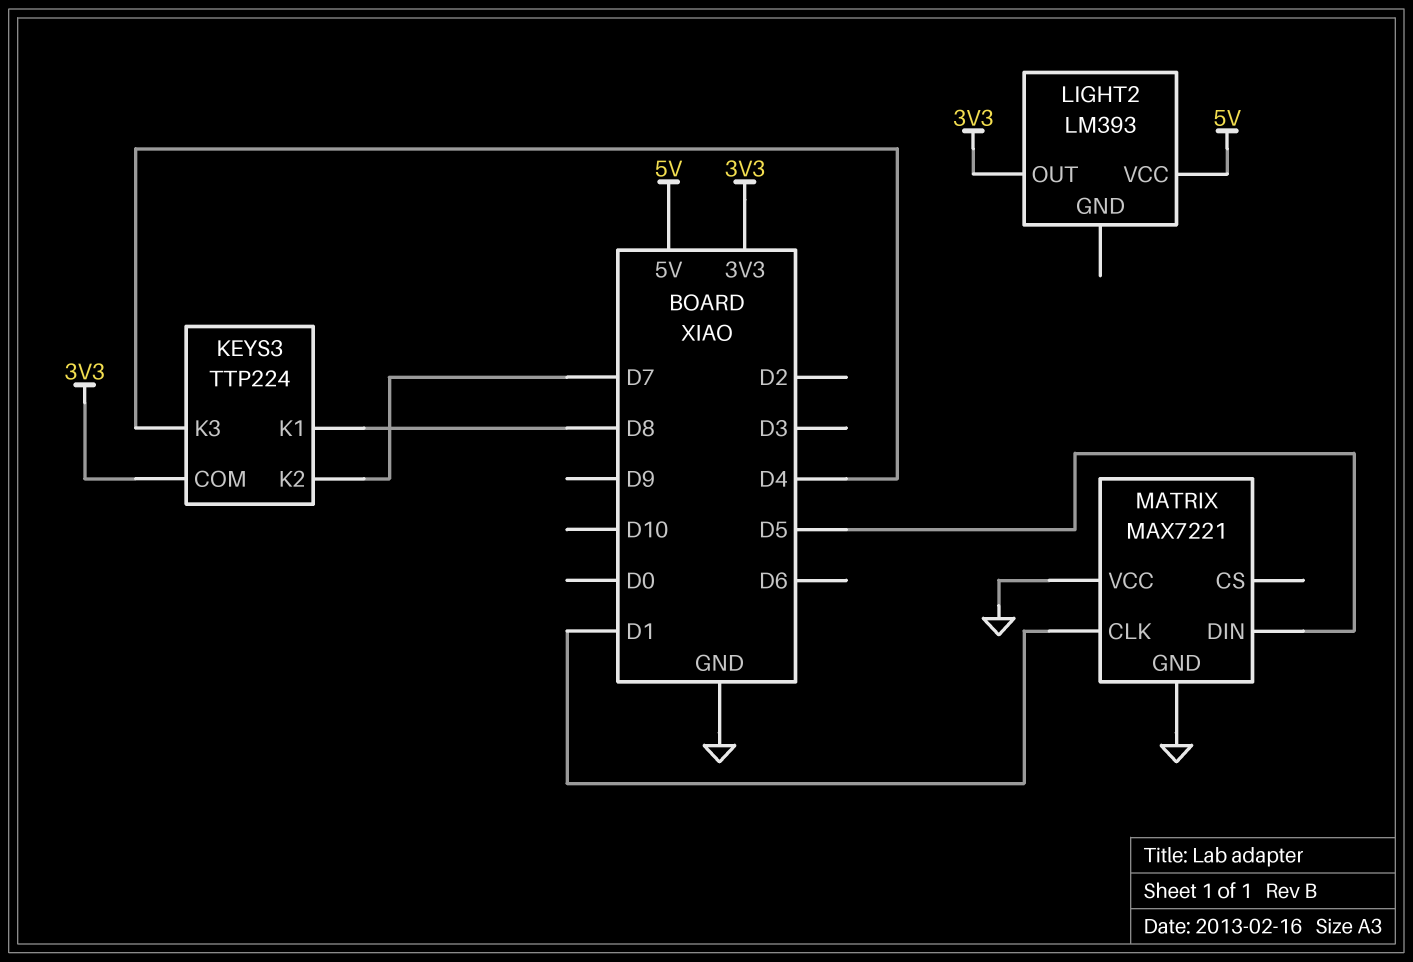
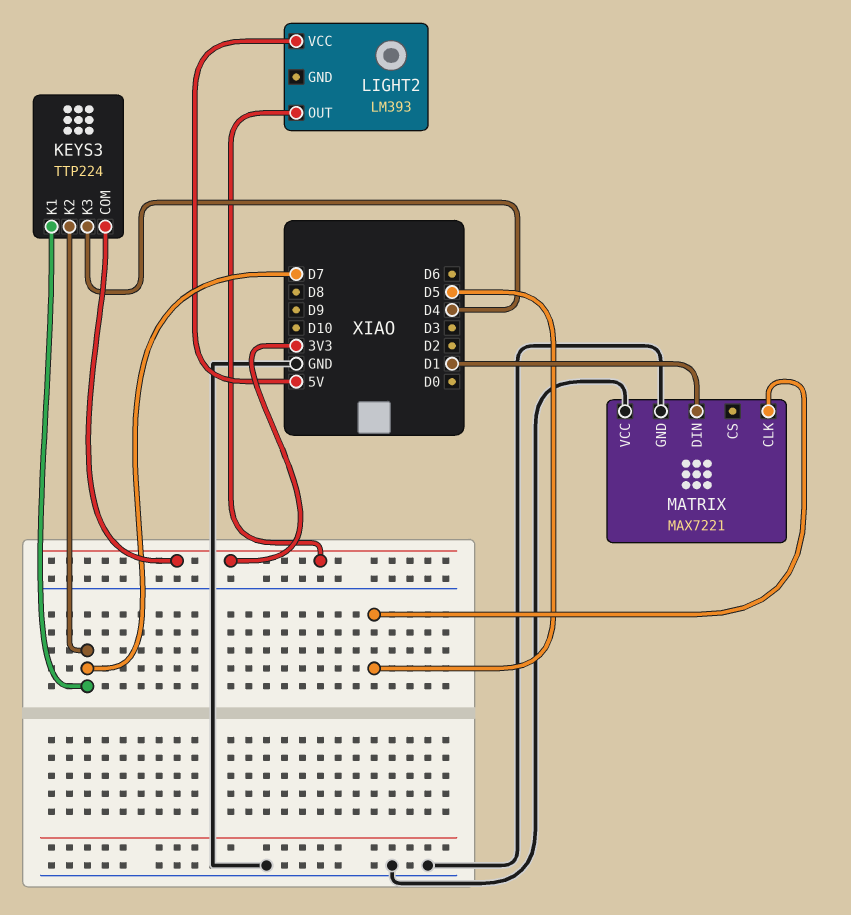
KEYS3 pin K1: D8 -> D7
MATRIX pin CLK: D1 -> D5
MATRIX pin DIN: D5 -> D1

